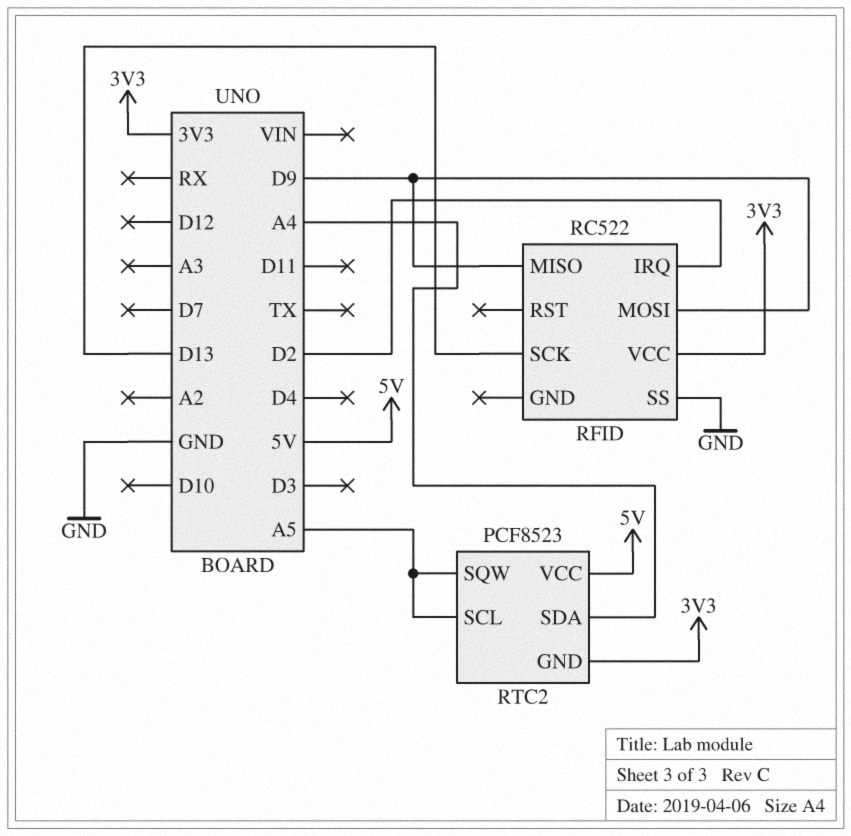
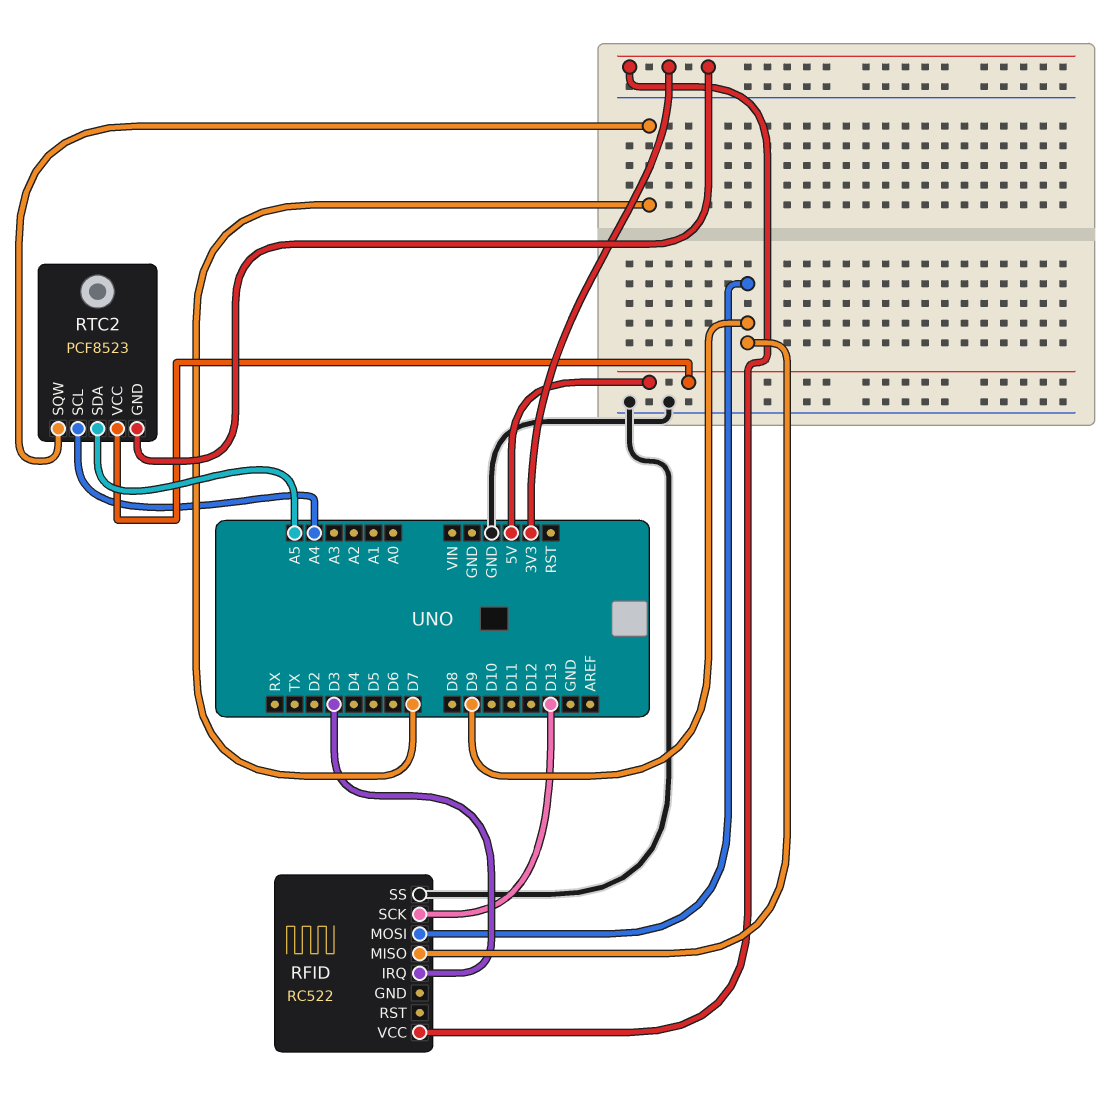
RFID pin IRQ: D2 -> D3
RTC2 pin SCL: A5 -> A4
RTC2 pin SDA: A4 -> A5
RTC2 pin SQW: A5 -> D7

